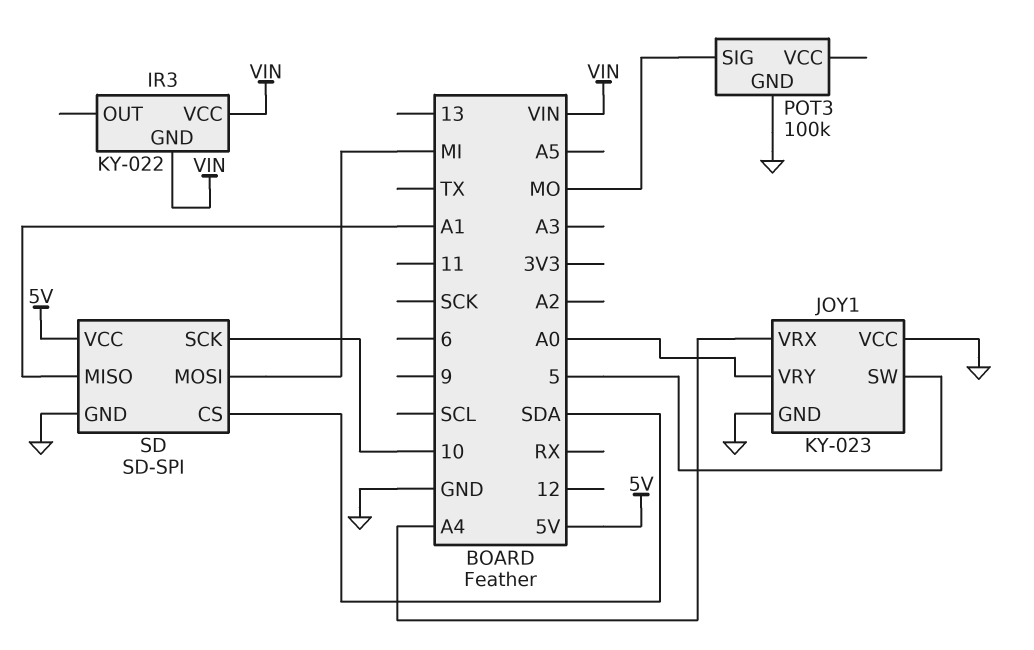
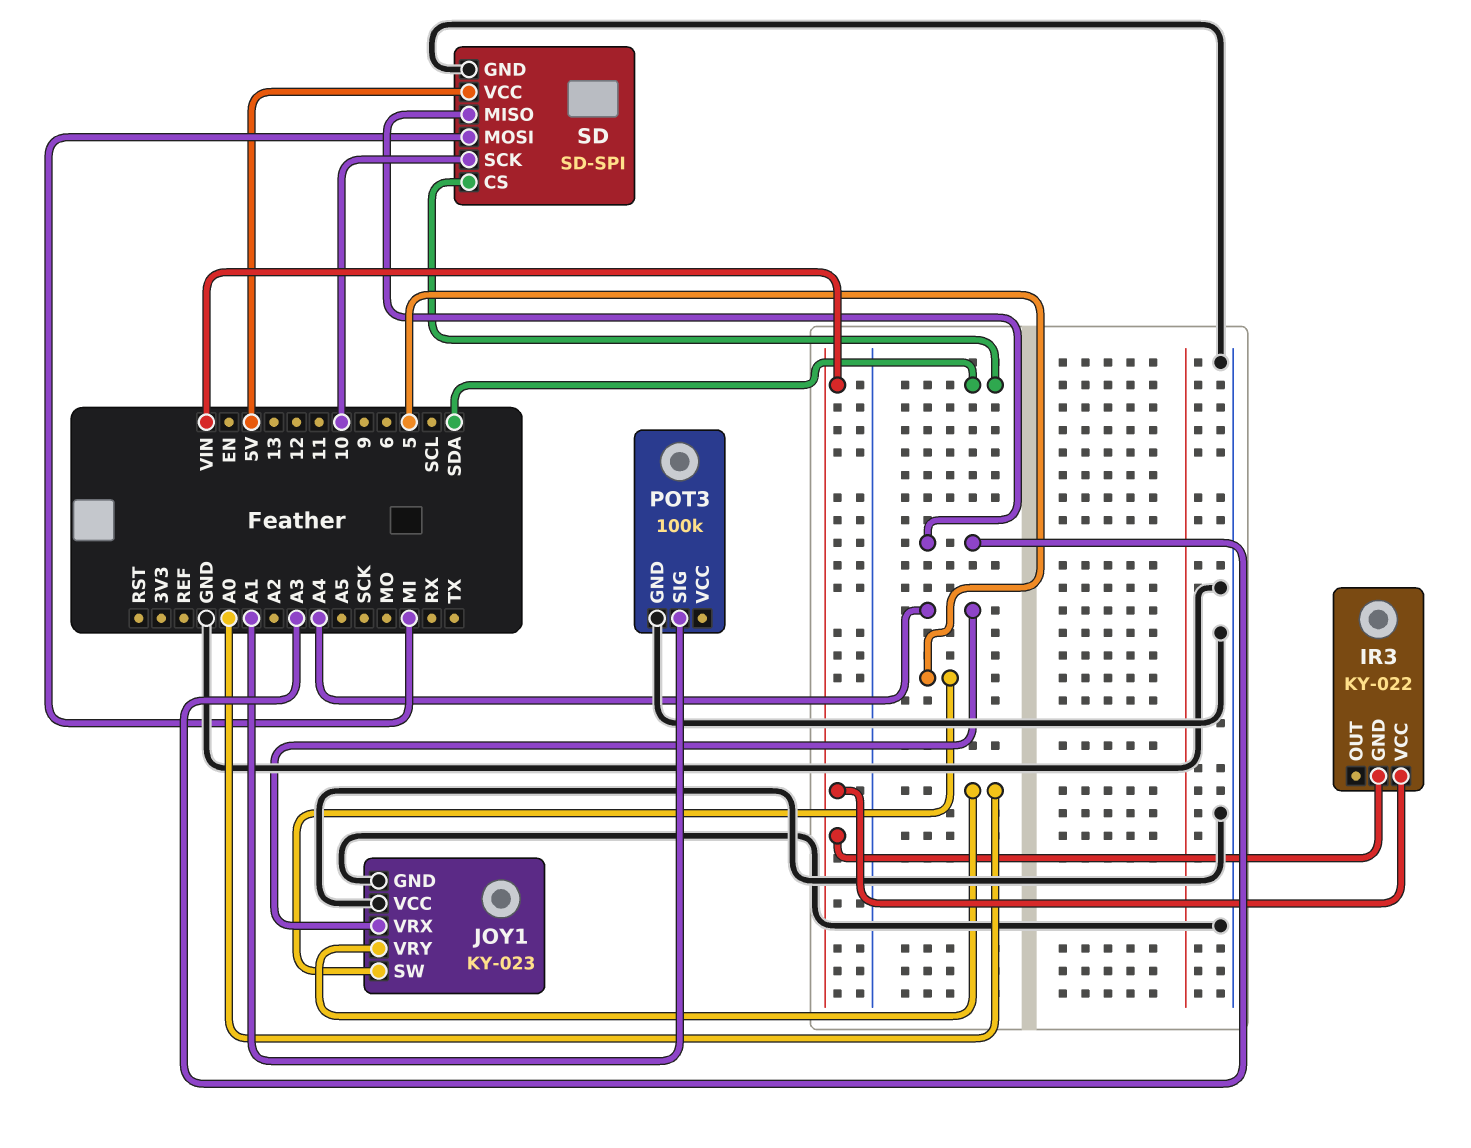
POT3 pin SIG: MO -> A1
SD pin MISO: A1 -> A3

